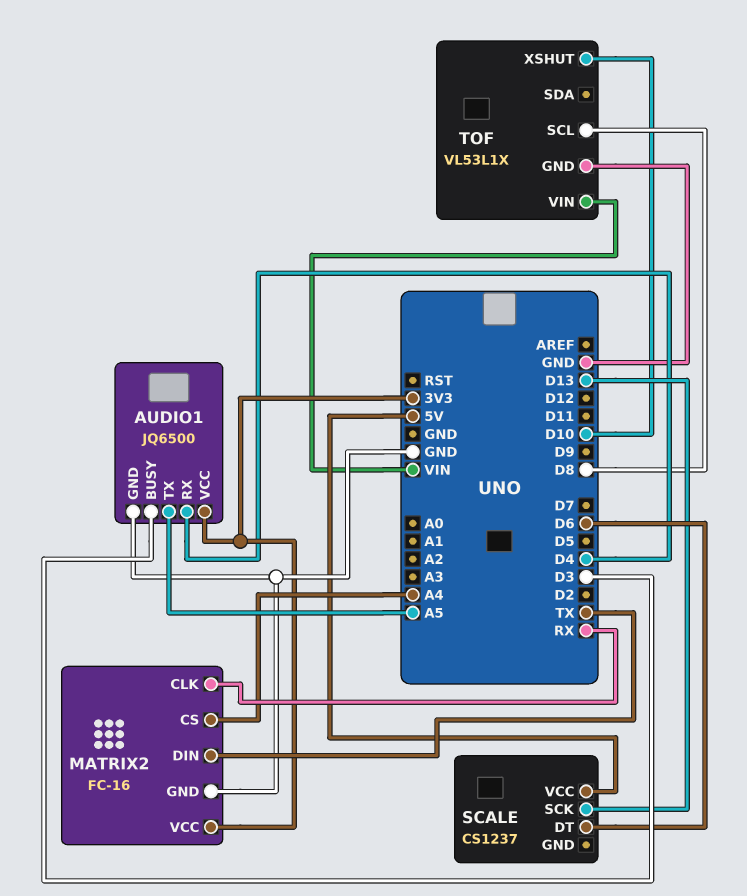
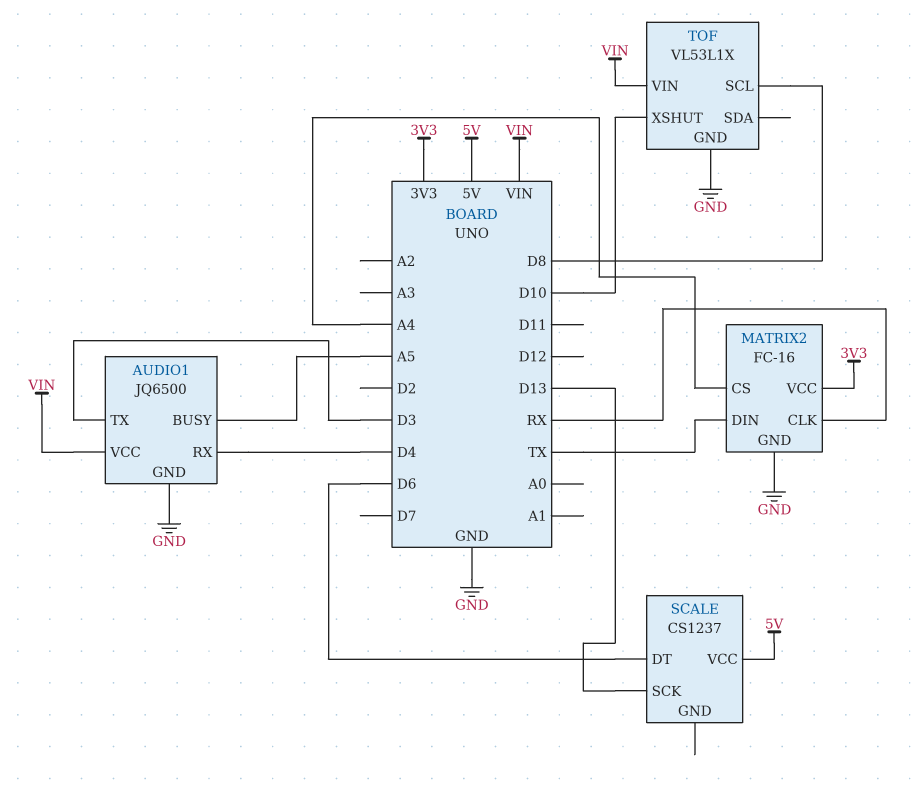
AUDIO1 pin BUSY: D3 -> A5
AUDIO1 pin TX: A5 -> D3
AUDIO1 pin VCC: 3V3 -> VIN

